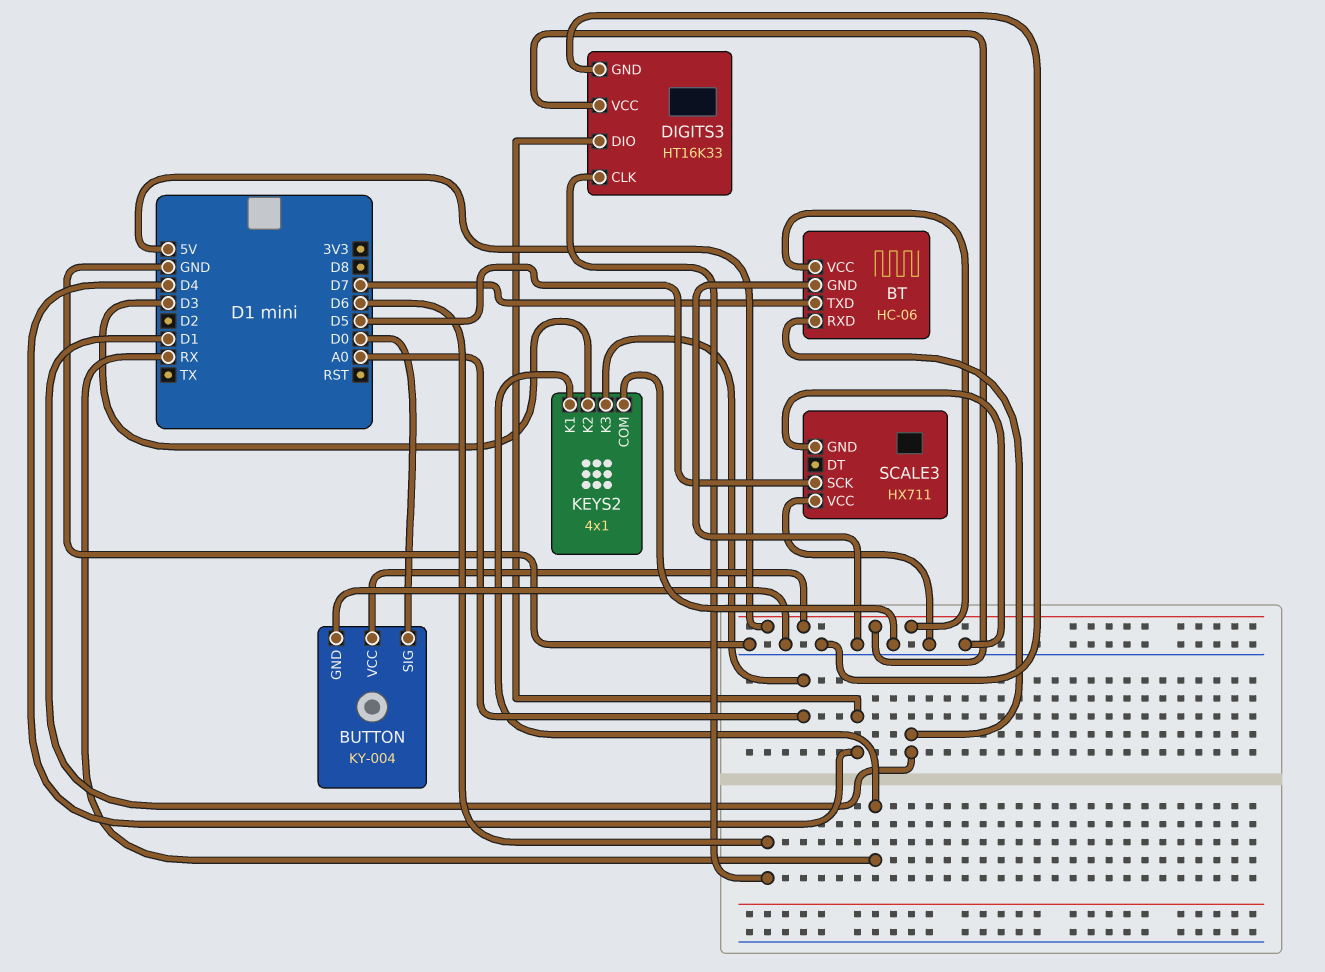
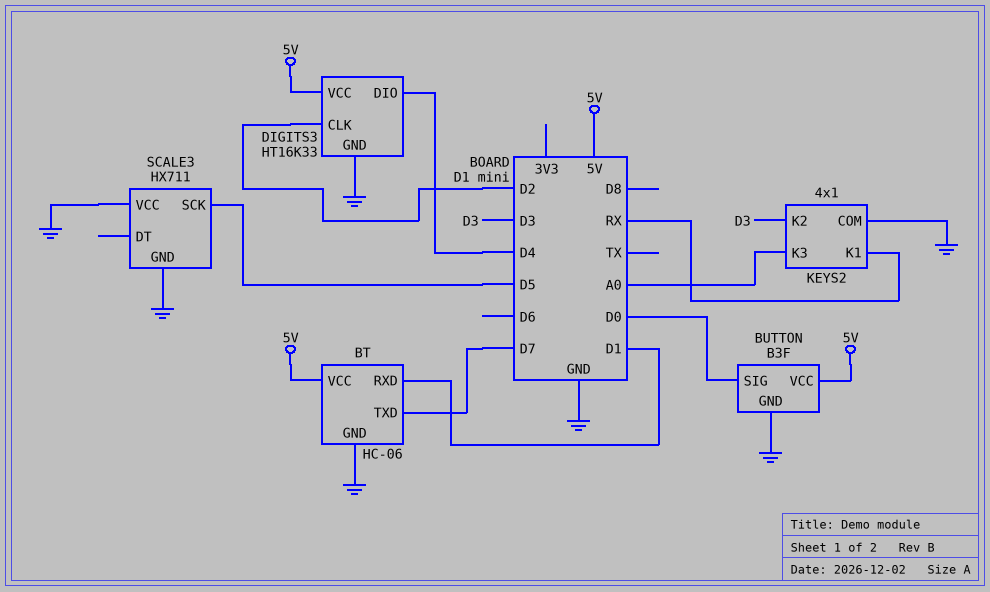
BUTTON: KY-004 -> B3F
DIGITS3 pin CLK: D6 -> D2

